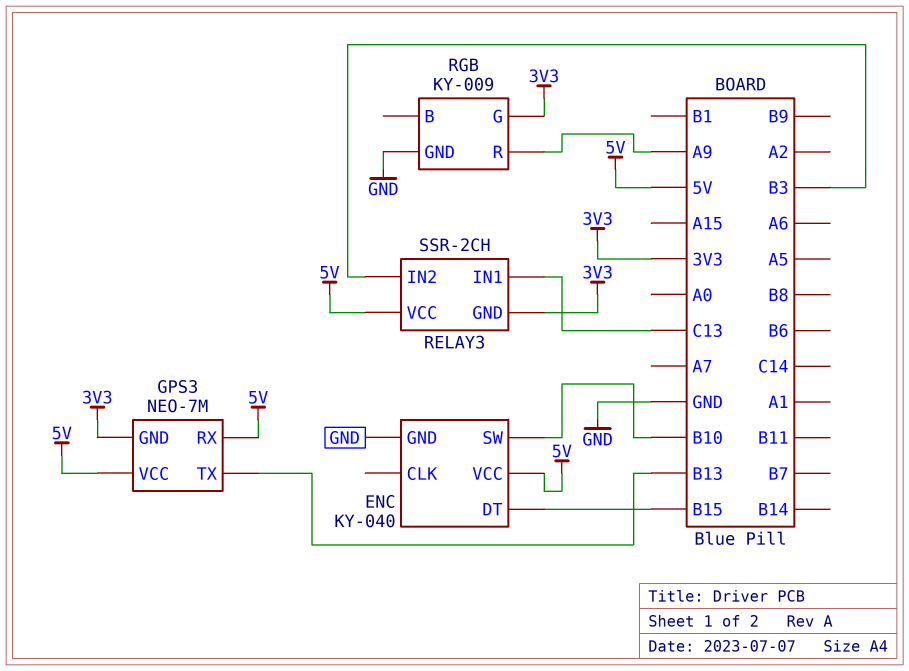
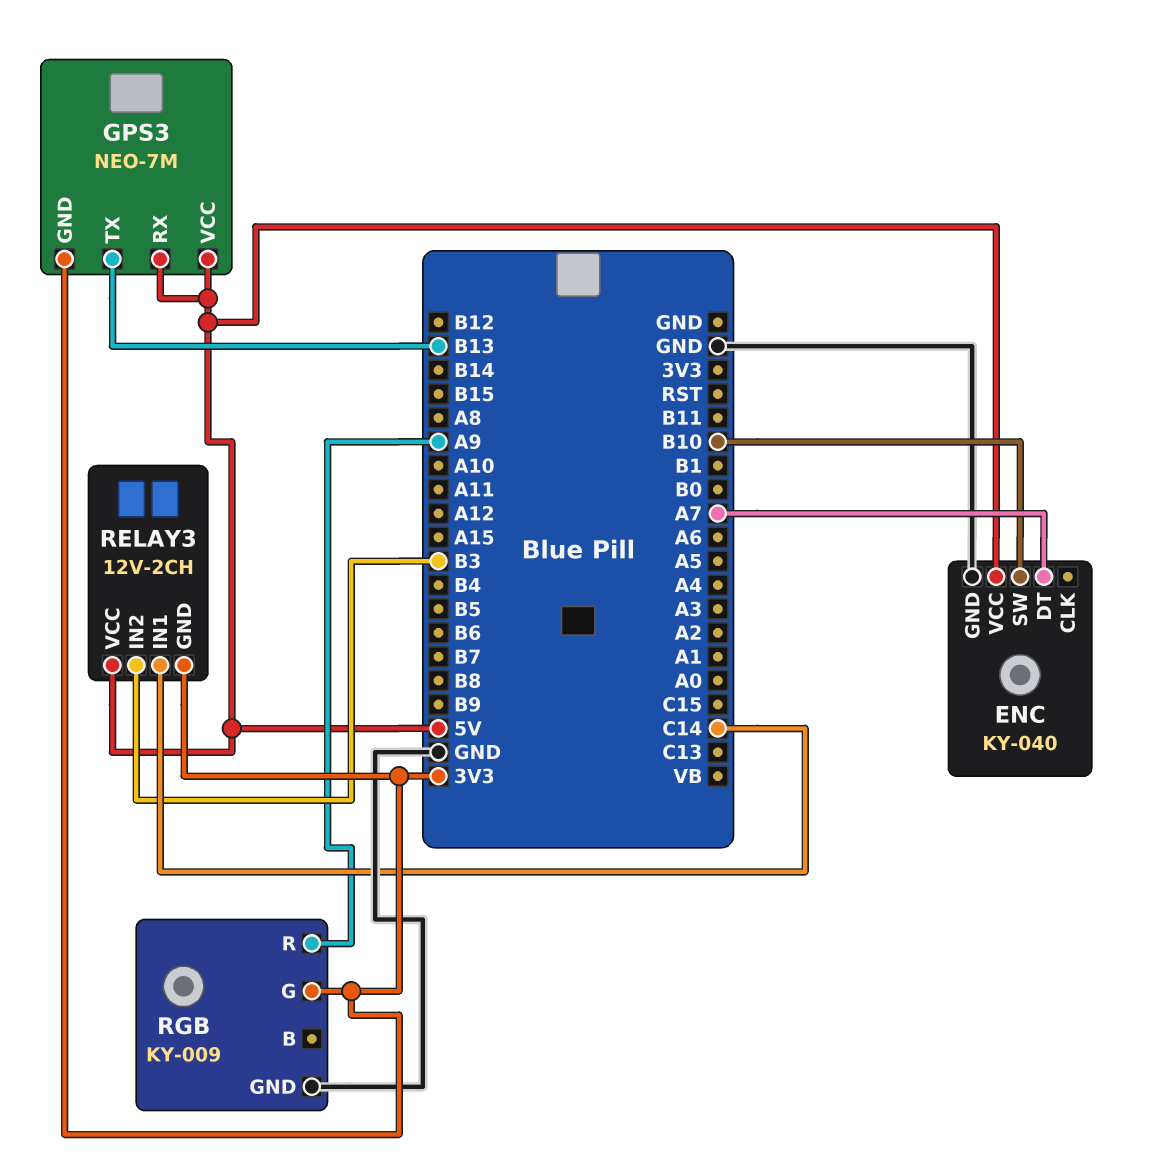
ENC pin DT: B15 -> A7
RELAY3: SSR-2CH -> 12V-2CH
RELAY3 pin IN1: C13 -> C14

